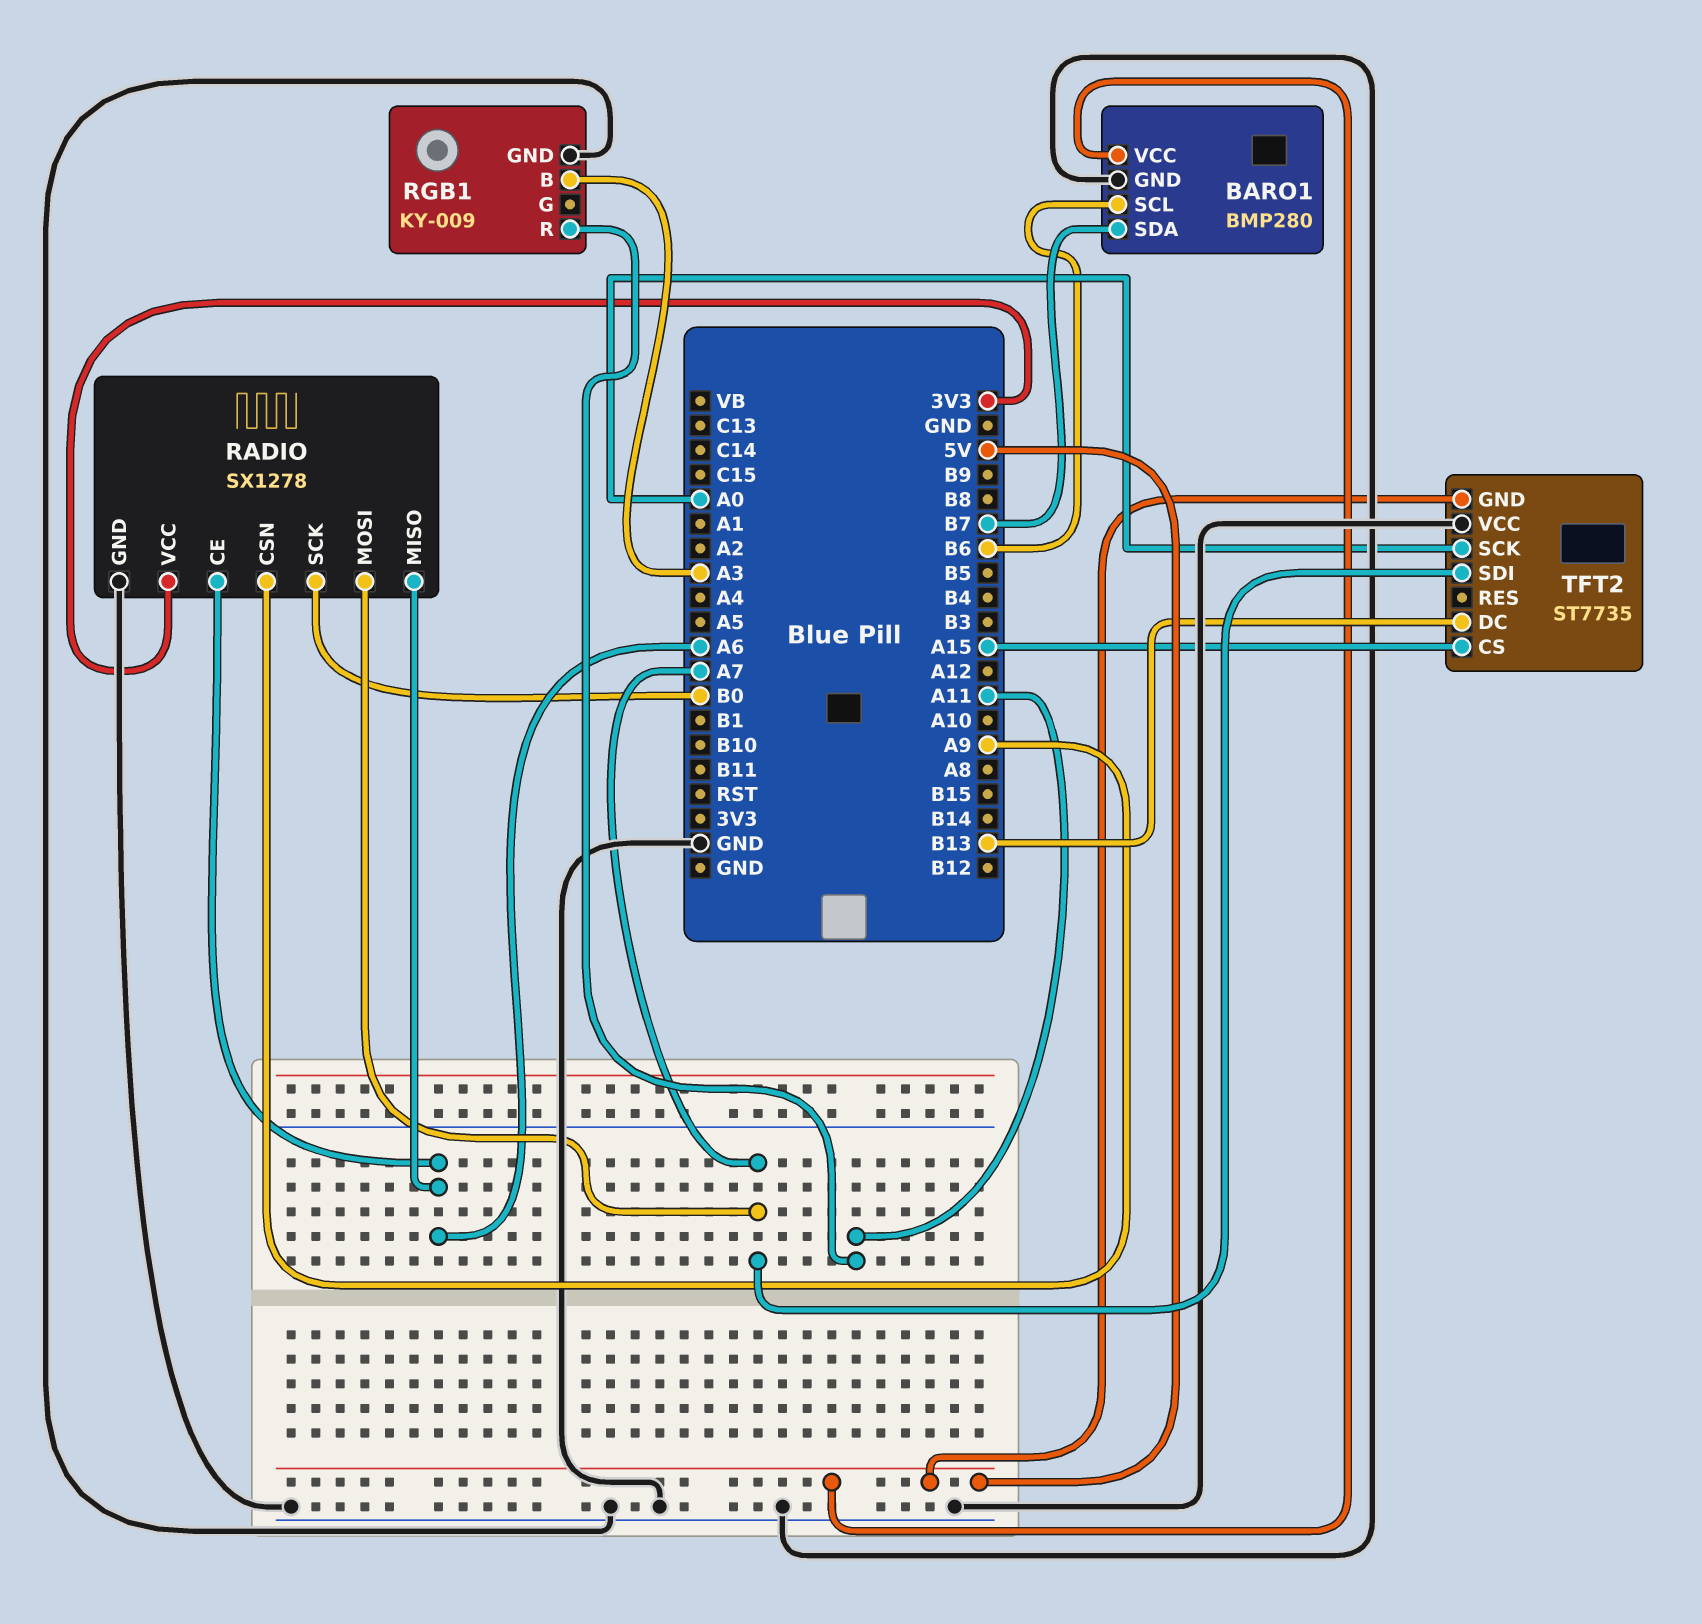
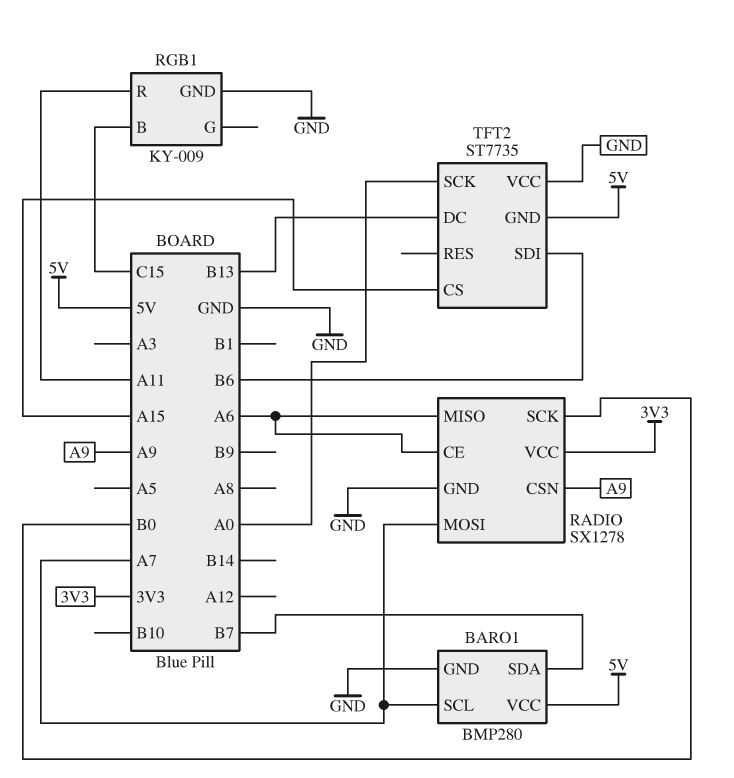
BARO1 pin SCL: B6 -> A7
RGB1 pin B: A3 -> C15
TFT2 pin SDI: A7 -> B6

